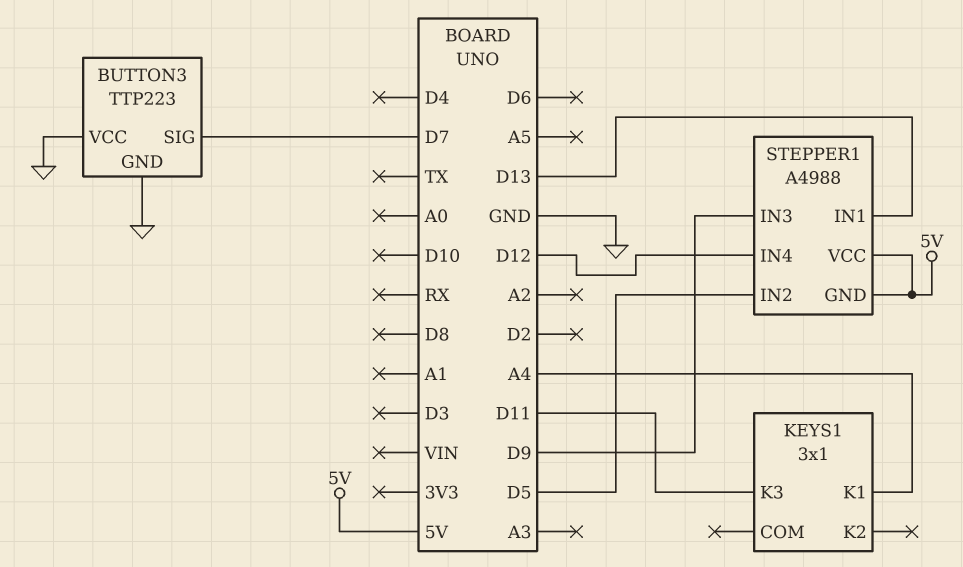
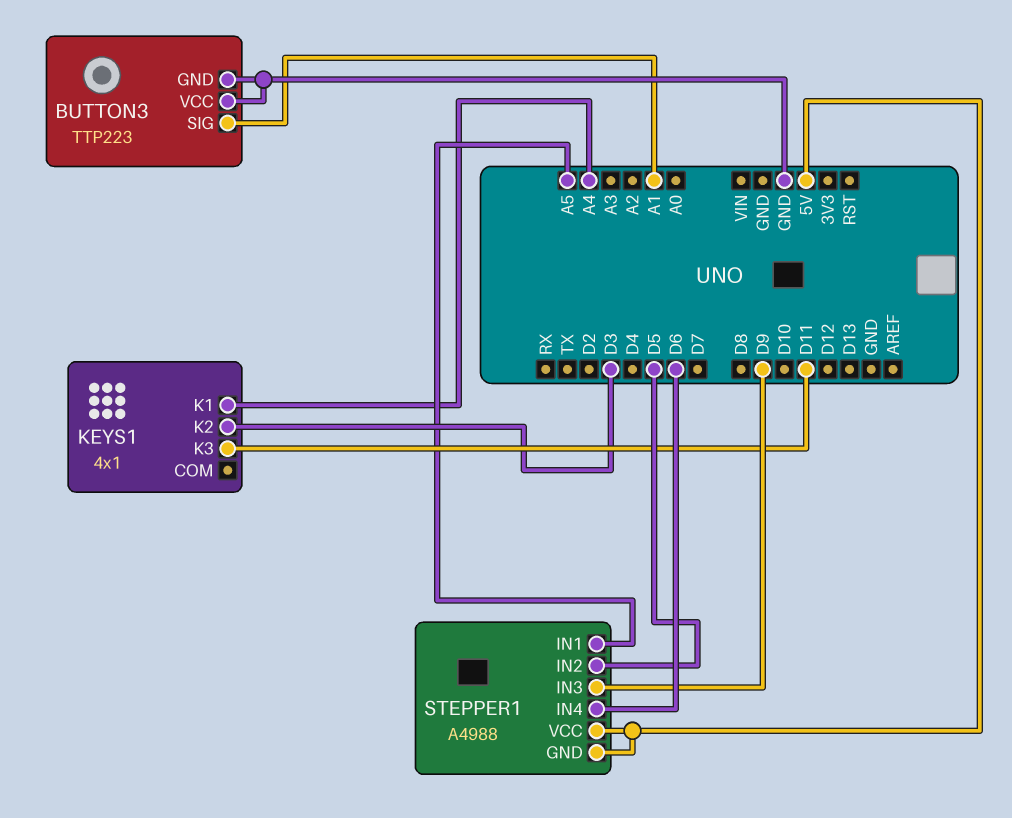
BUTTON3 pin SIG: D7 -> A1
KEYS1: 3x1 -> 4x1
KEYS1 pin K2: none -> D3
STEPPER1 pin IN1: D13 -> A5
STEPPER1 pin IN4: D12 -> D6

